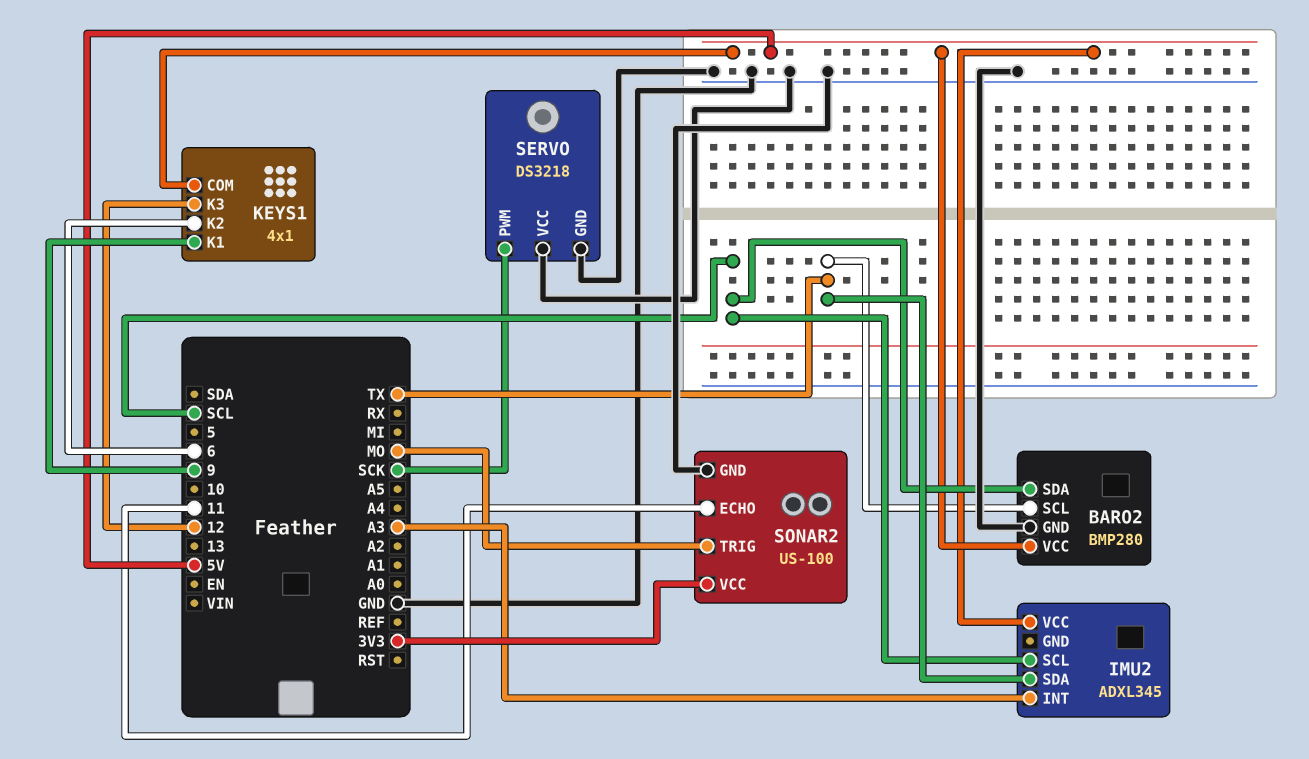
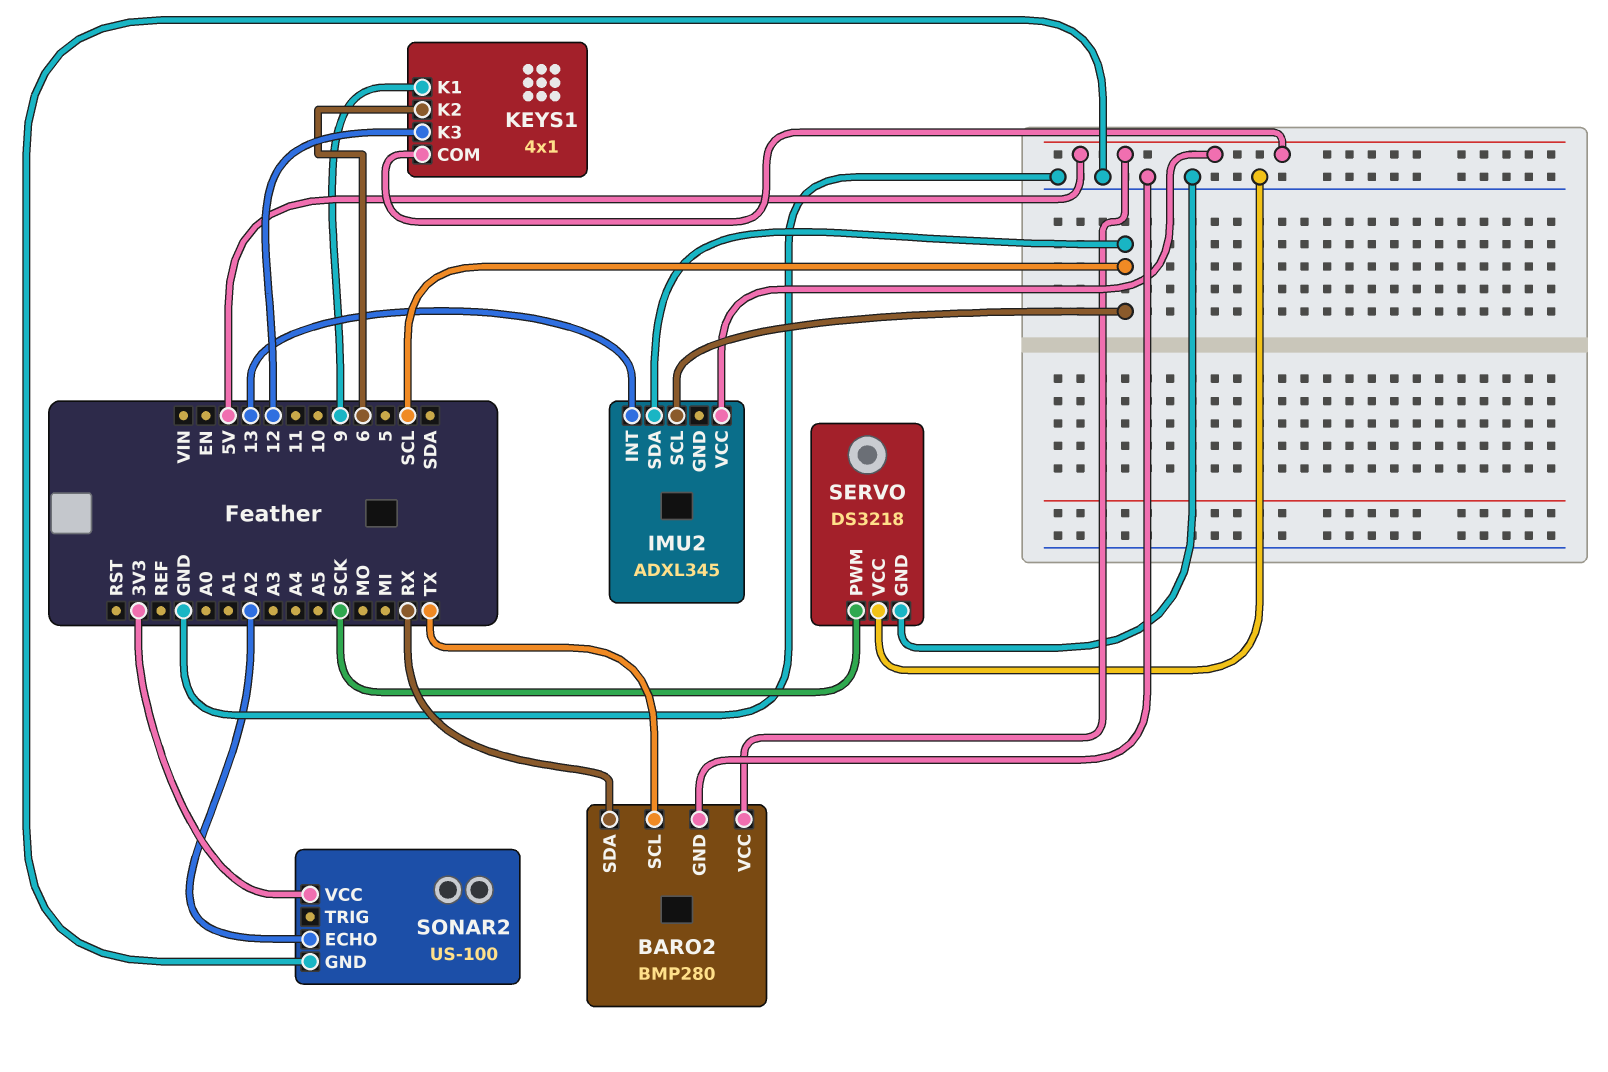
BARO2 pin SDA: SCL -> RX
IMU2 pin INT: A3 -> 13
IMU2 pin SDA: TX -> SCL
SONAR2 pin ECHO: 11 -> A2
SONAR2 pin TRIG: MO -> none

